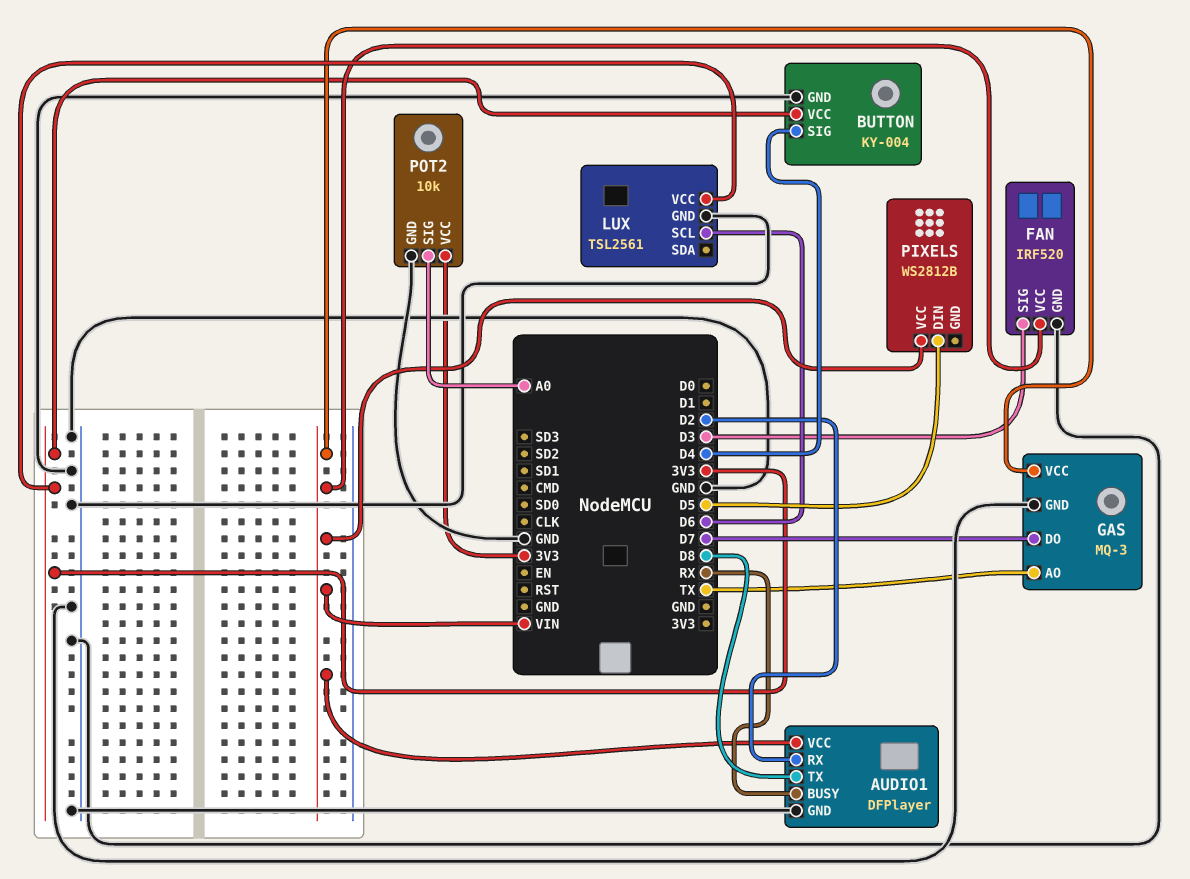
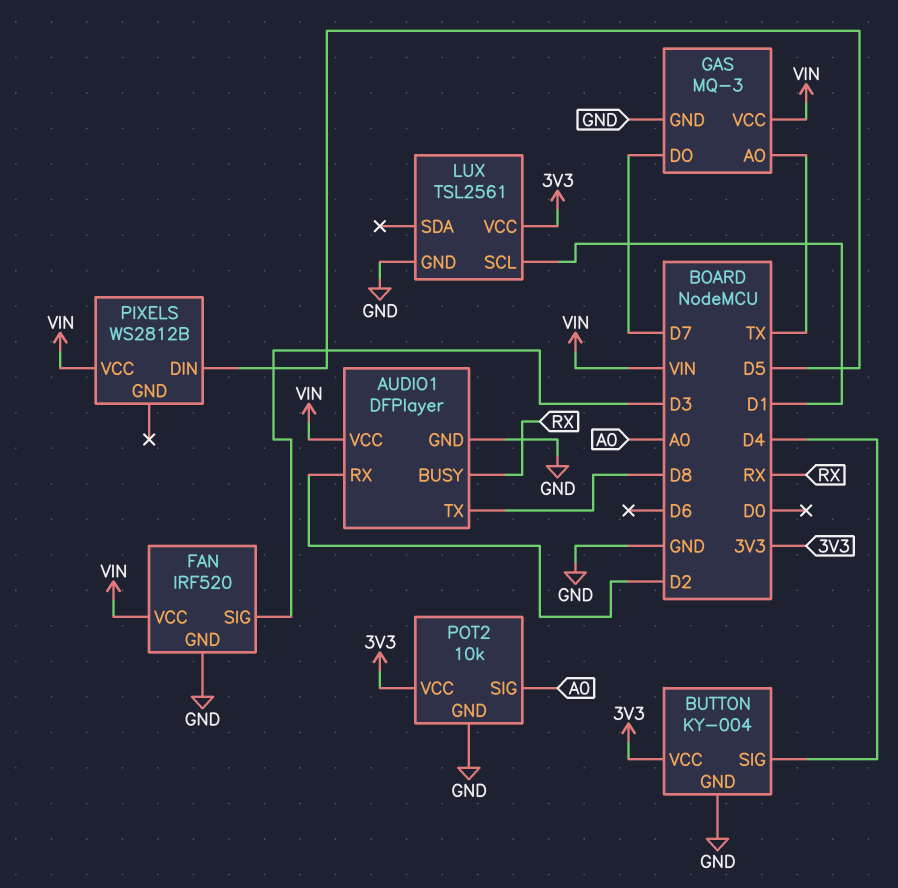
LUX pin SCL: D6 -> D1

